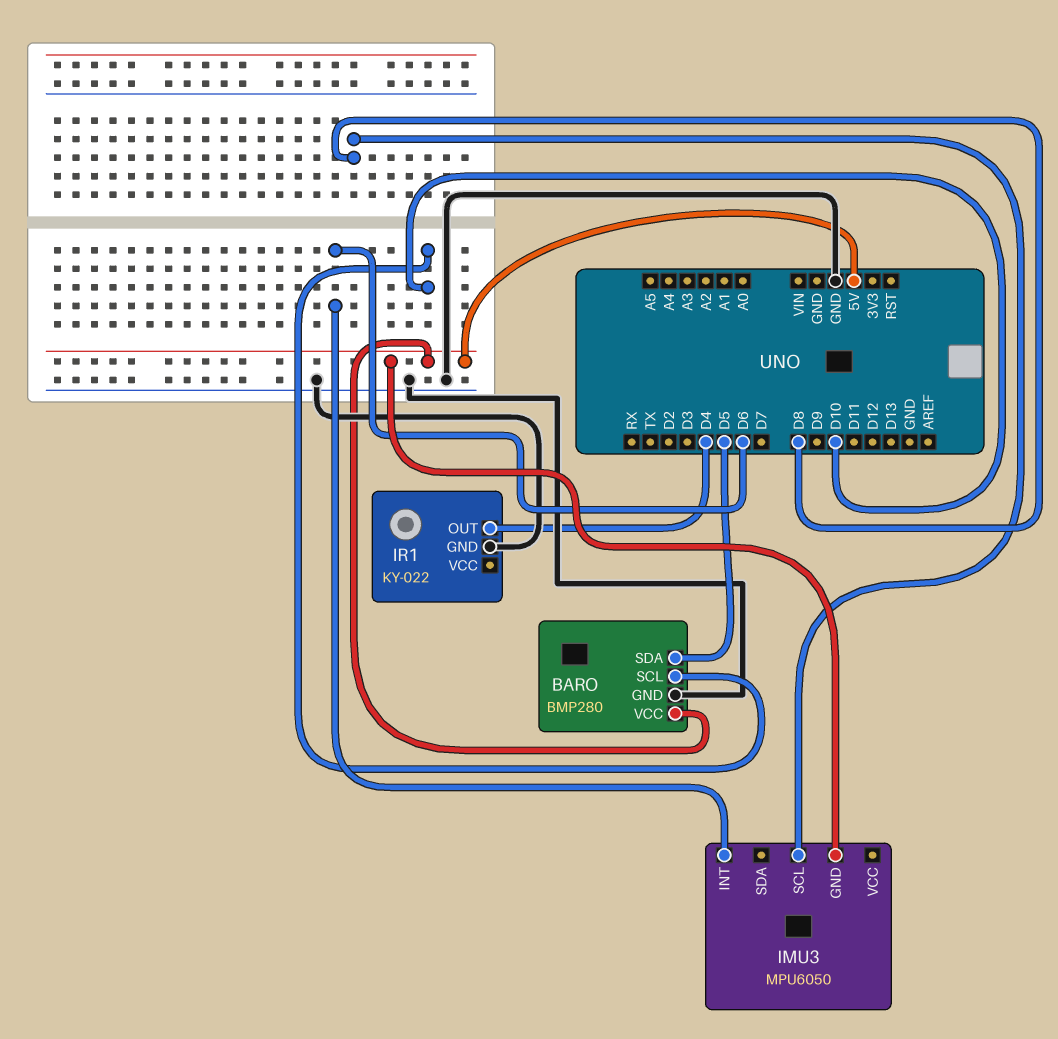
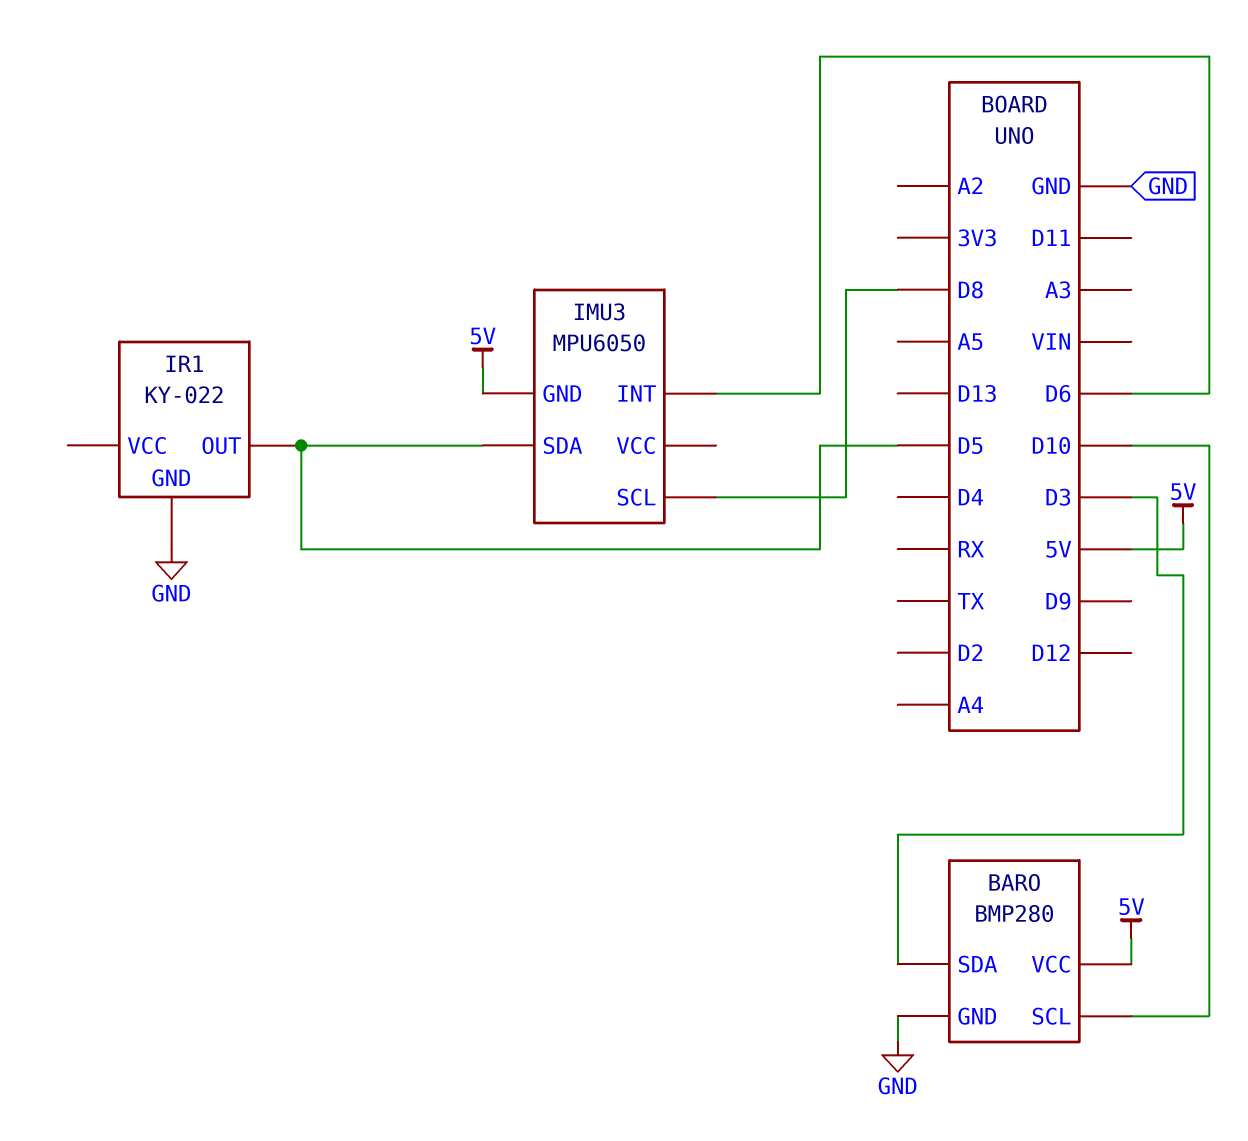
BARO pin SDA: D5 -> D3
IMU3 pin SDA: none -> D5
IR1 pin OUT: D4 -> D5

